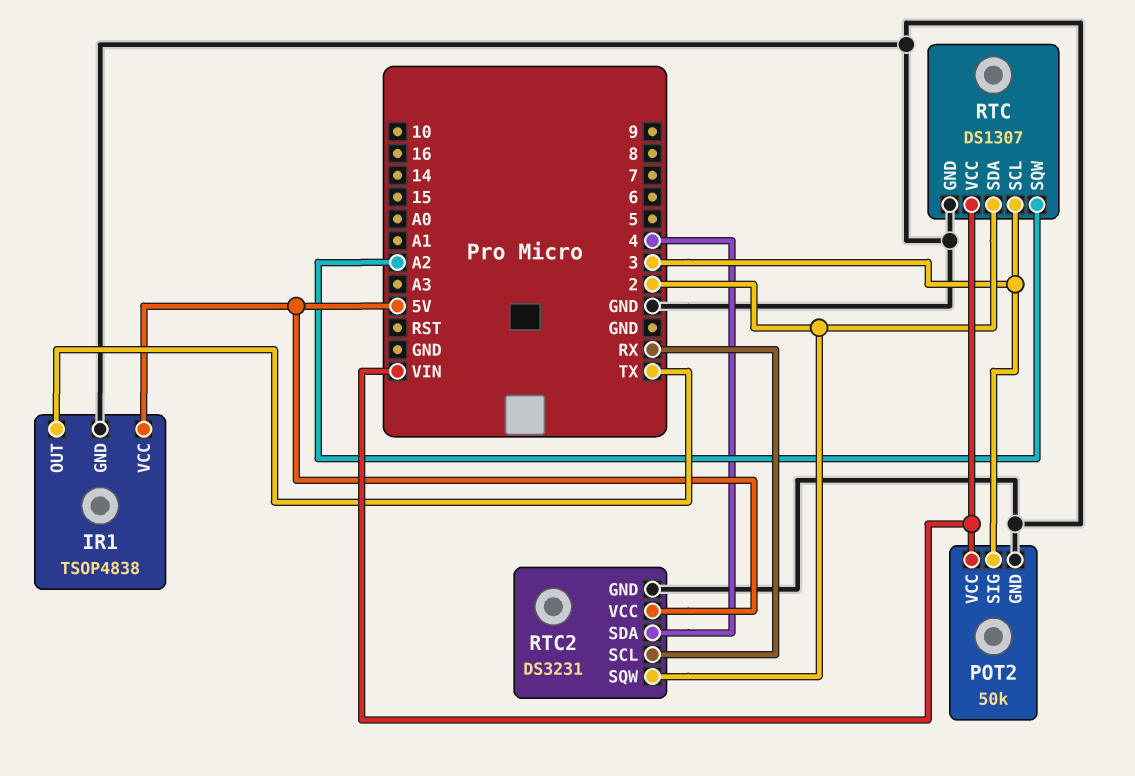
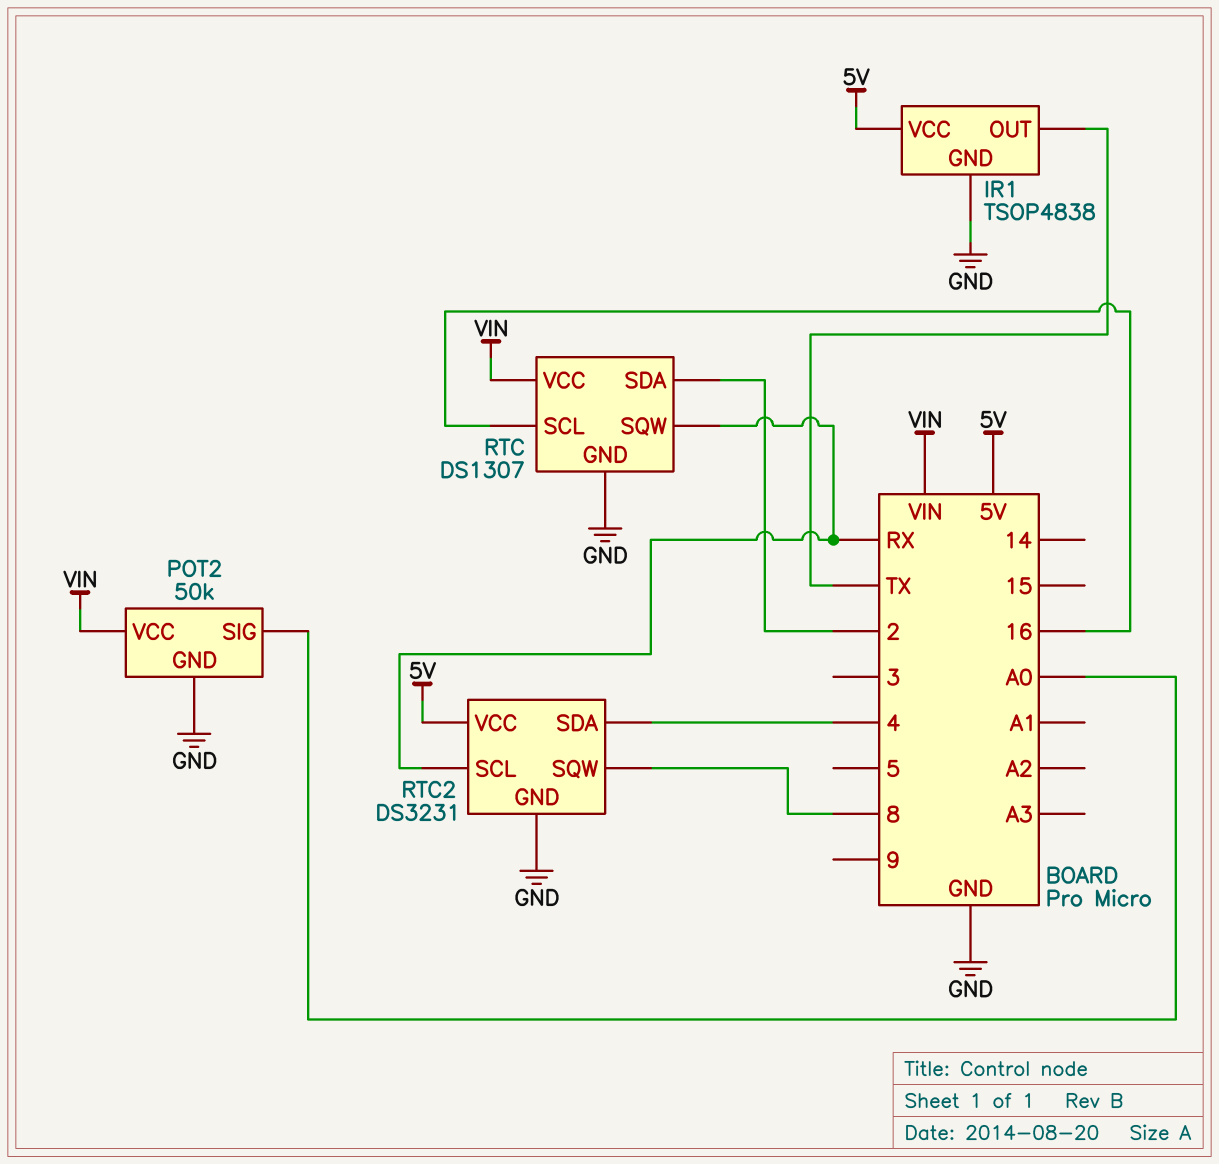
POT2 pin SIG: 3 -> A0
RTC pin SCL: 3 -> 16
RTC pin SQW: A2 -> RX
RTC2 pin SQW: 2 -> 8

